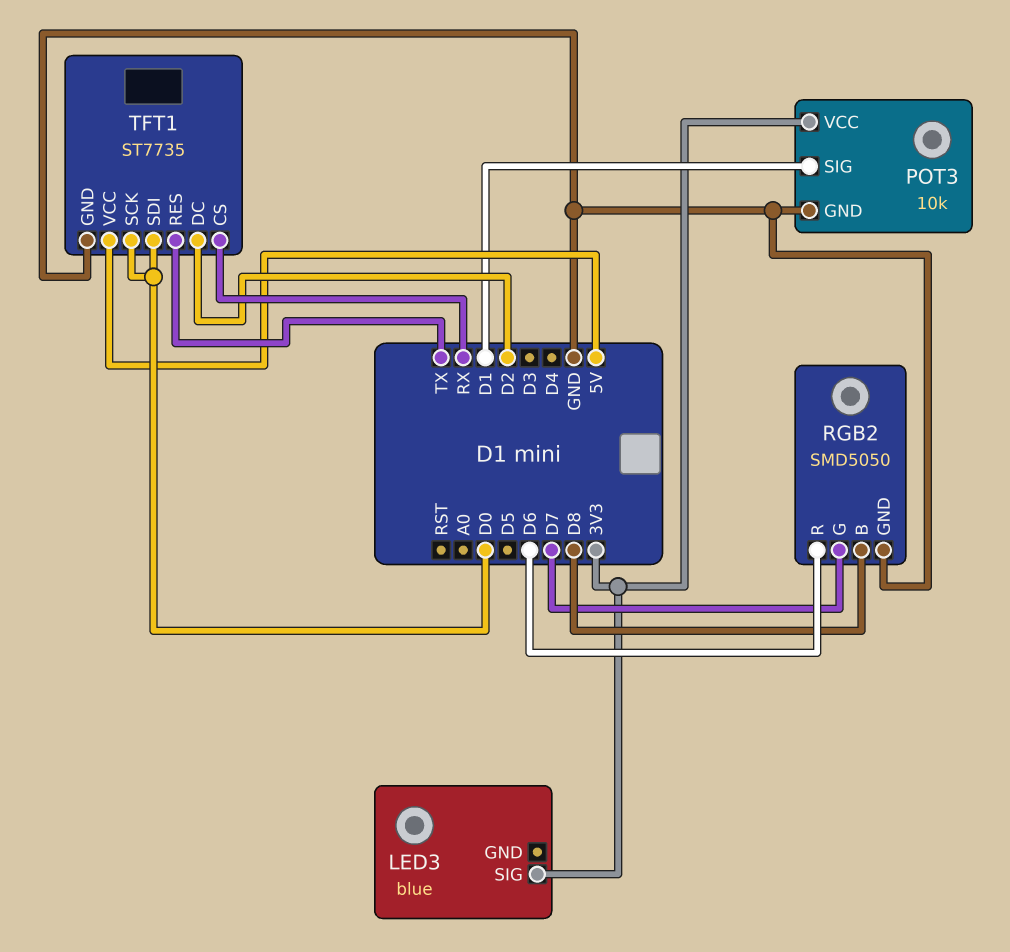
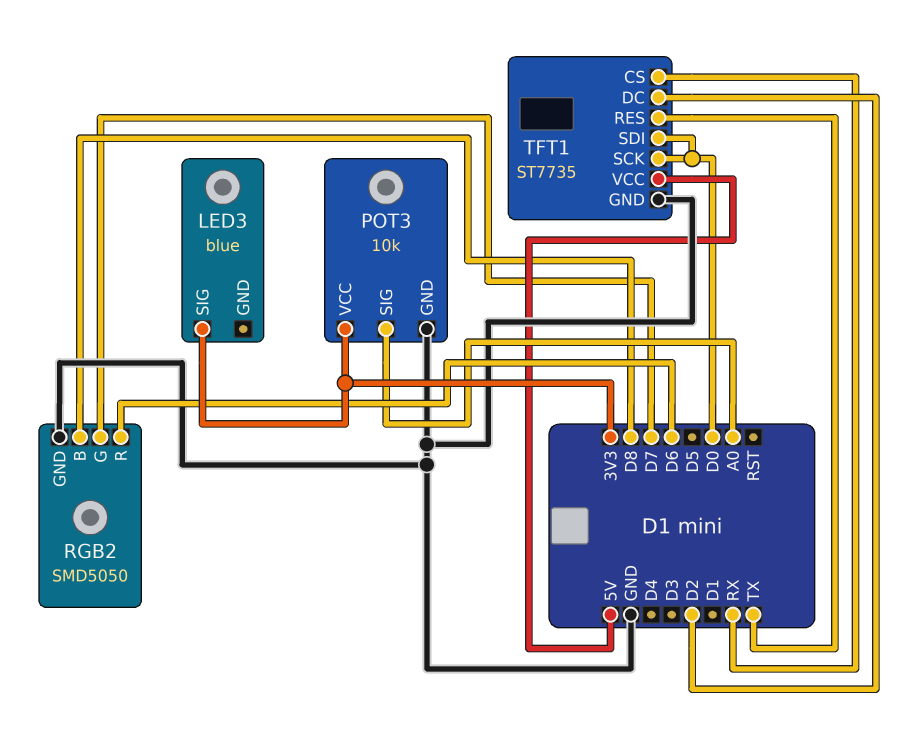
POT3 pin SIG: D1 -> A0

